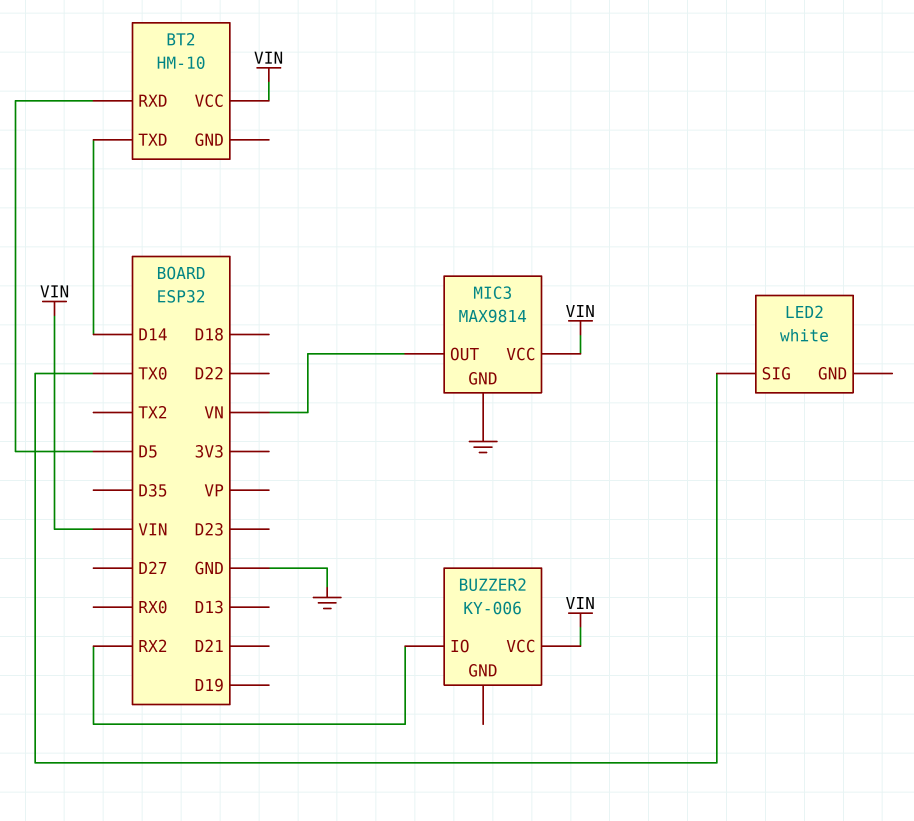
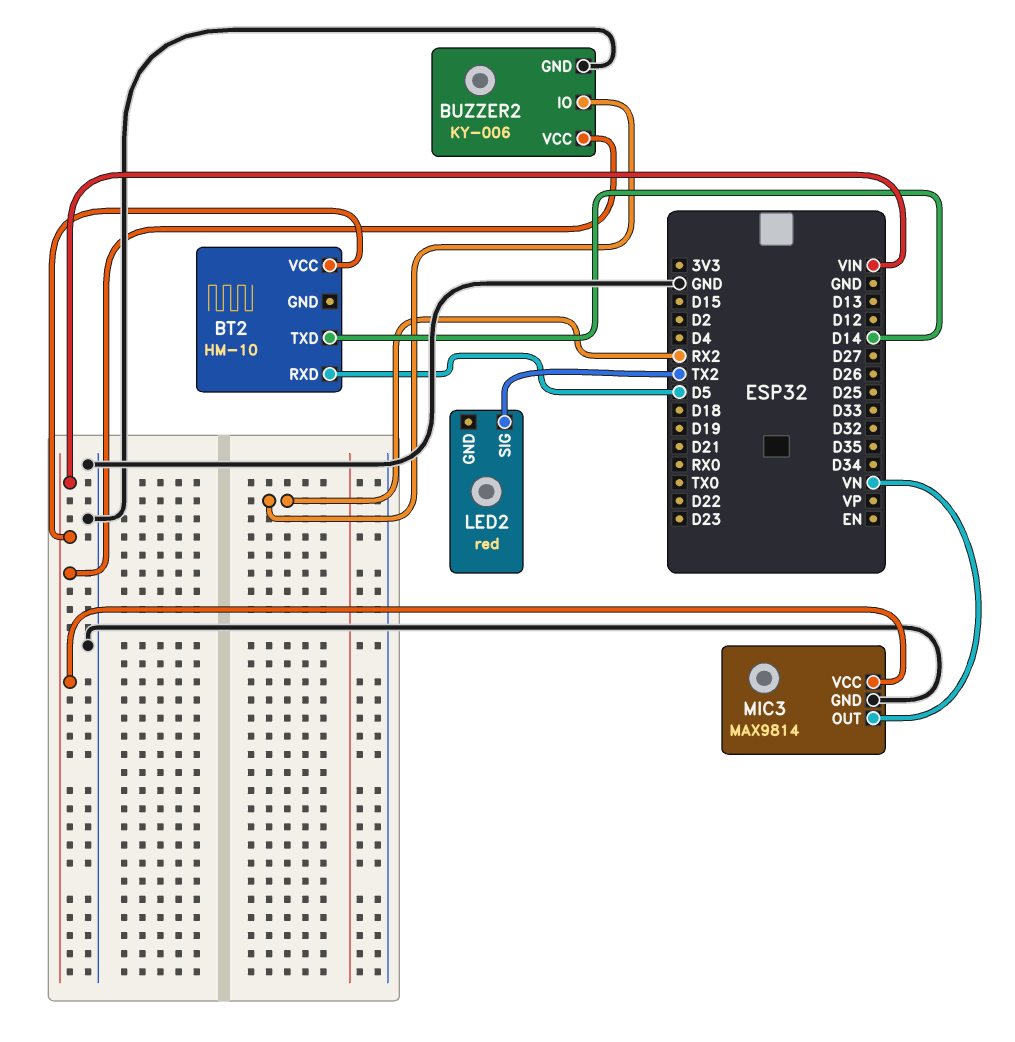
BUZZER2 pin GND: none -> GND
LED2: white -> red
LED2 pin SIG: TX0 -> TX2

